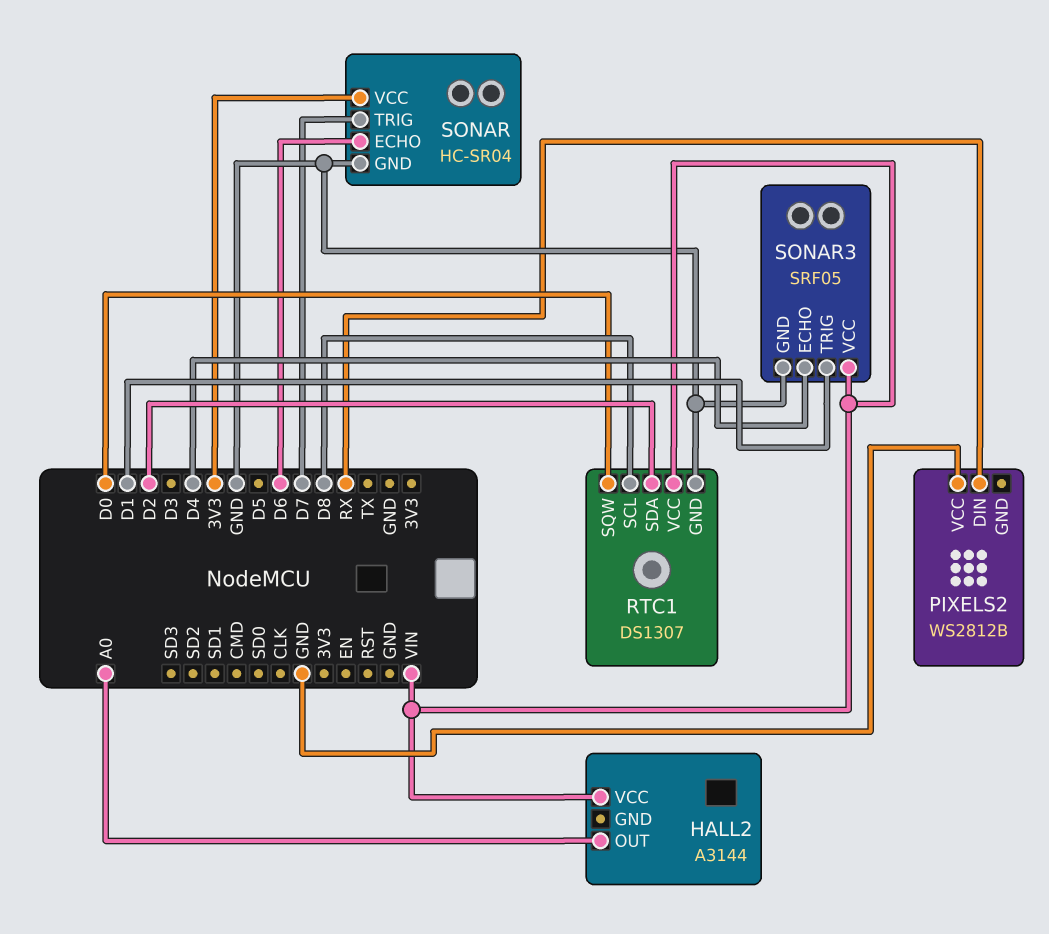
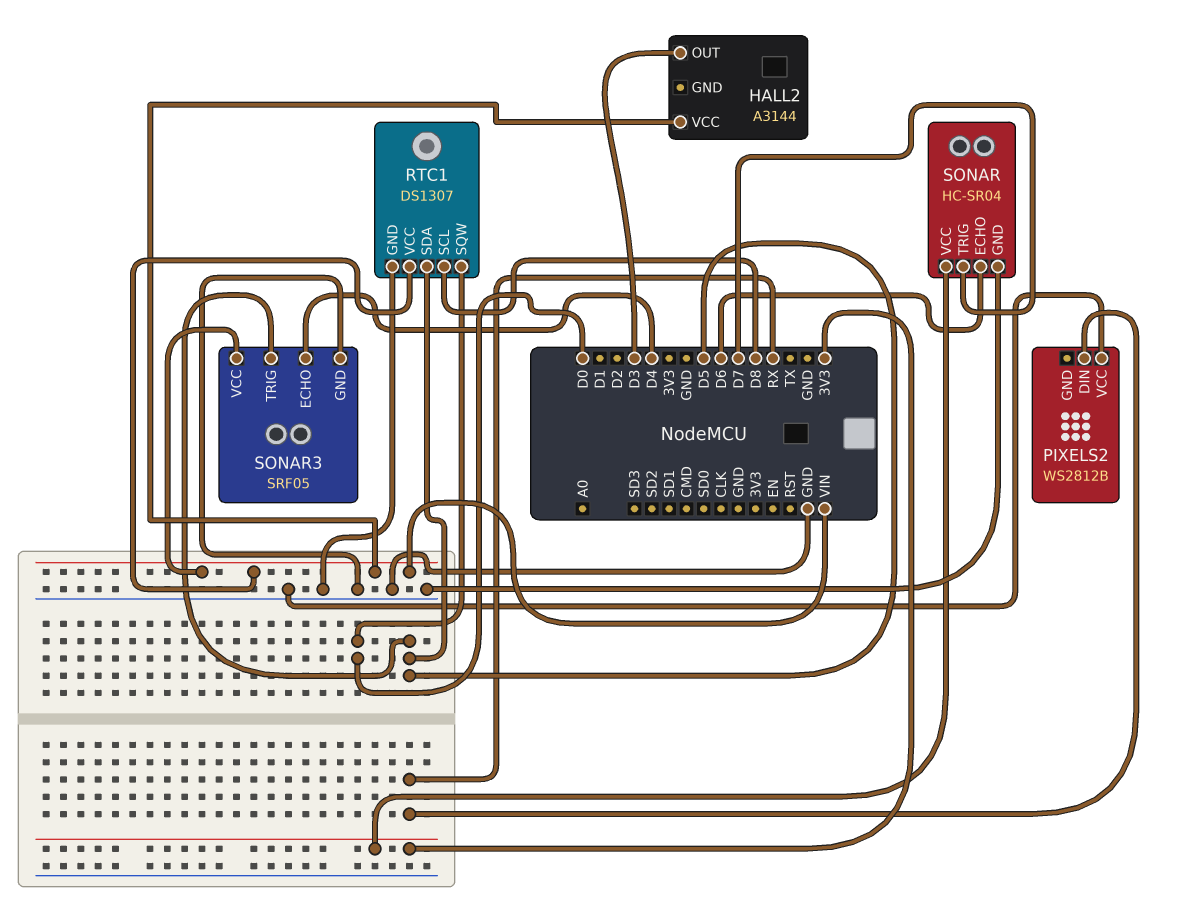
HALL2 pin OUT: A0 -> D3
RTC1 pin SDA: D2 -> D5
SONAR3 pin TRIG: D1 -> D5

